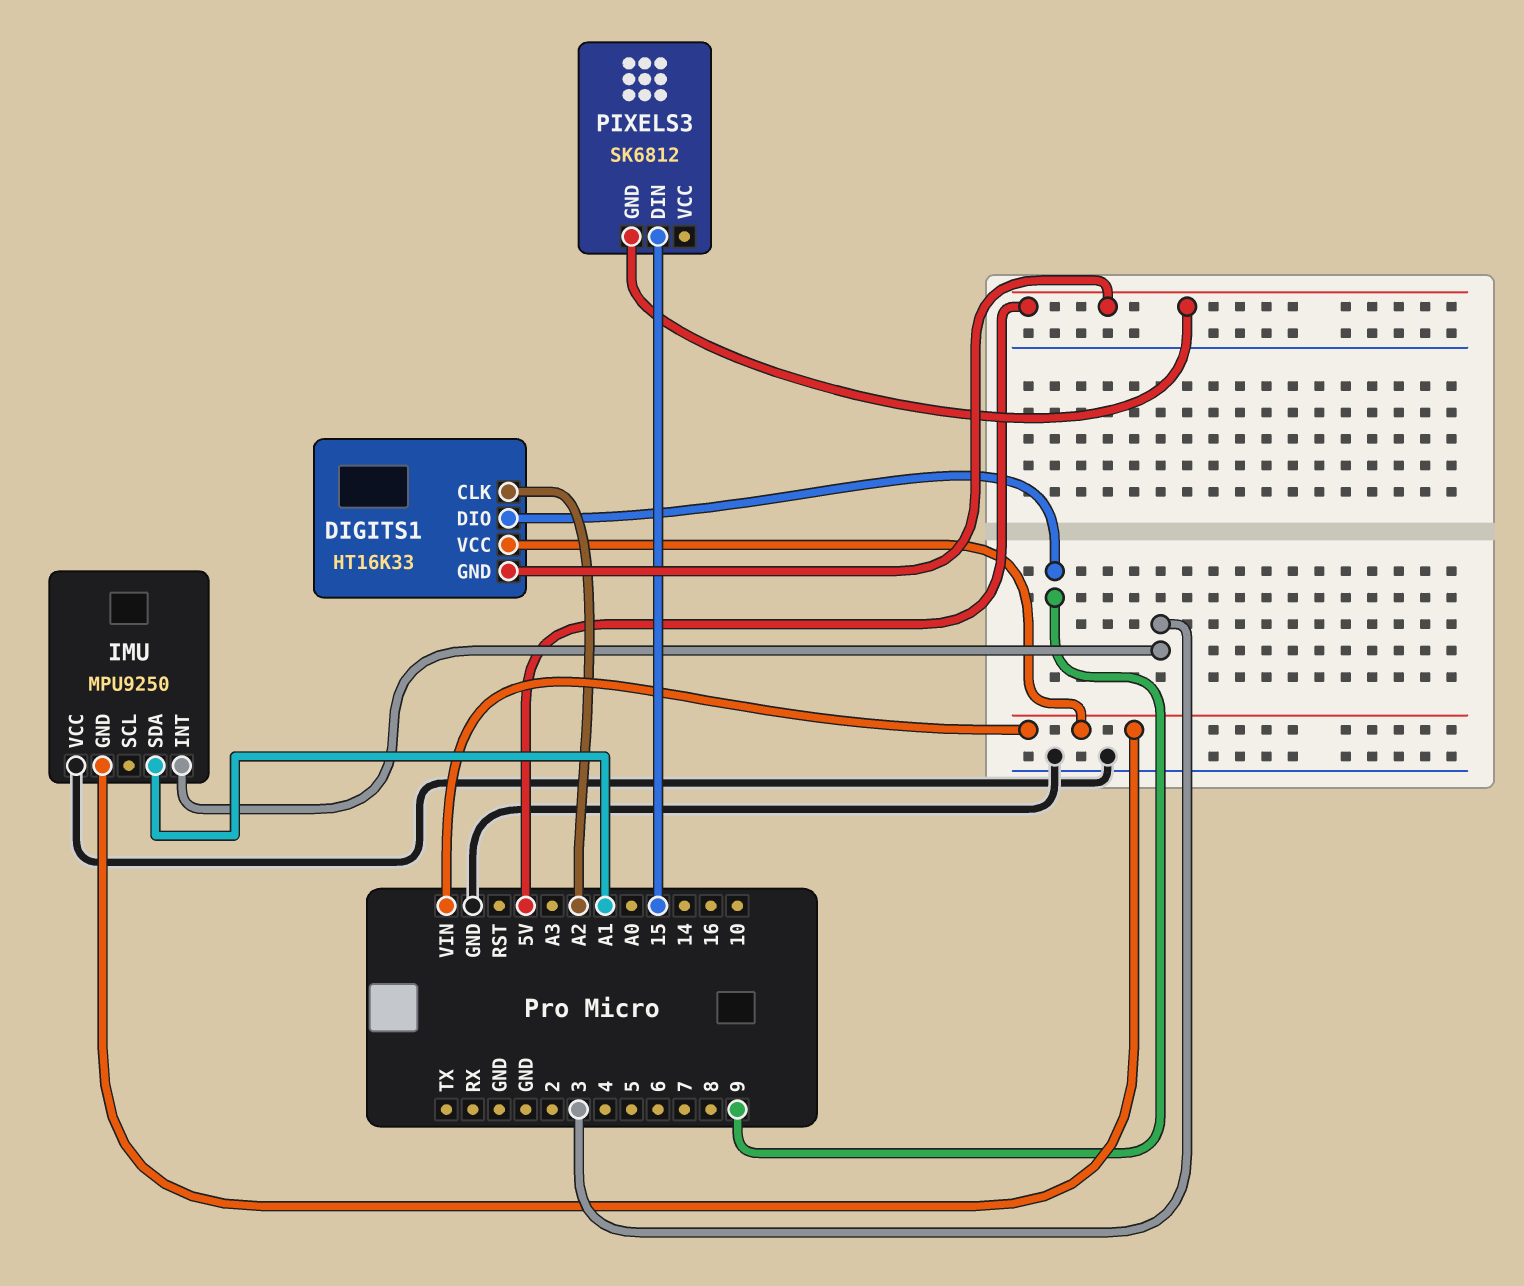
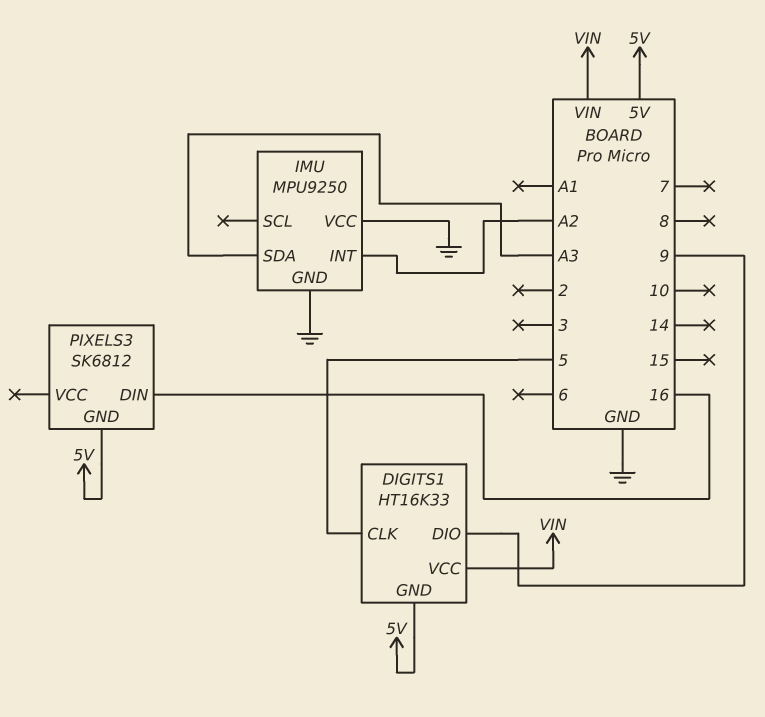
DIGITS1 pin CLK: A2 -> 5
IMU pin GND: VIN -> GND
IMU pin INT: 3 -> A2
IMU pin SDA: A1 -> A3
PIXELS3 pin DIN: 15 -> 16

